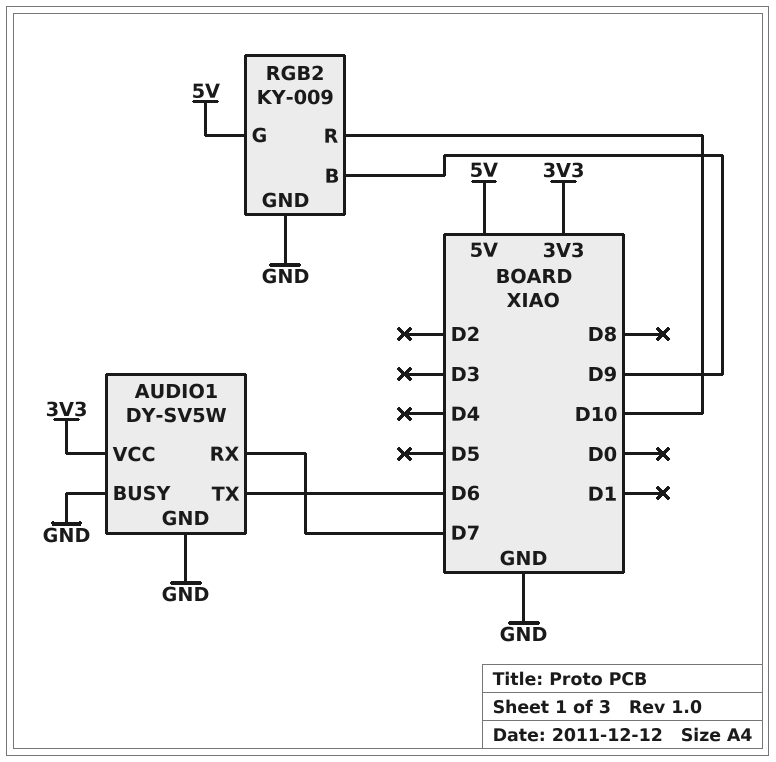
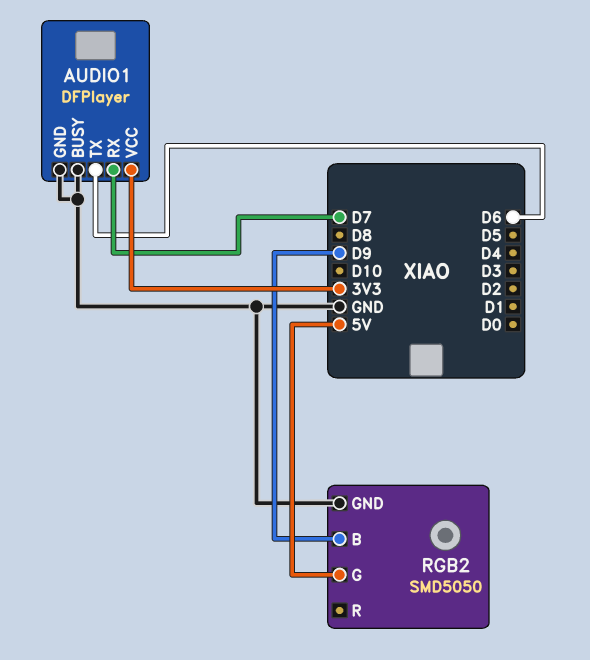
AUDIO1: DY-SV5W -> DFPlayer
RGB2: KY-009 -> SMD5050
RGB2 pin R: D10 -> none

